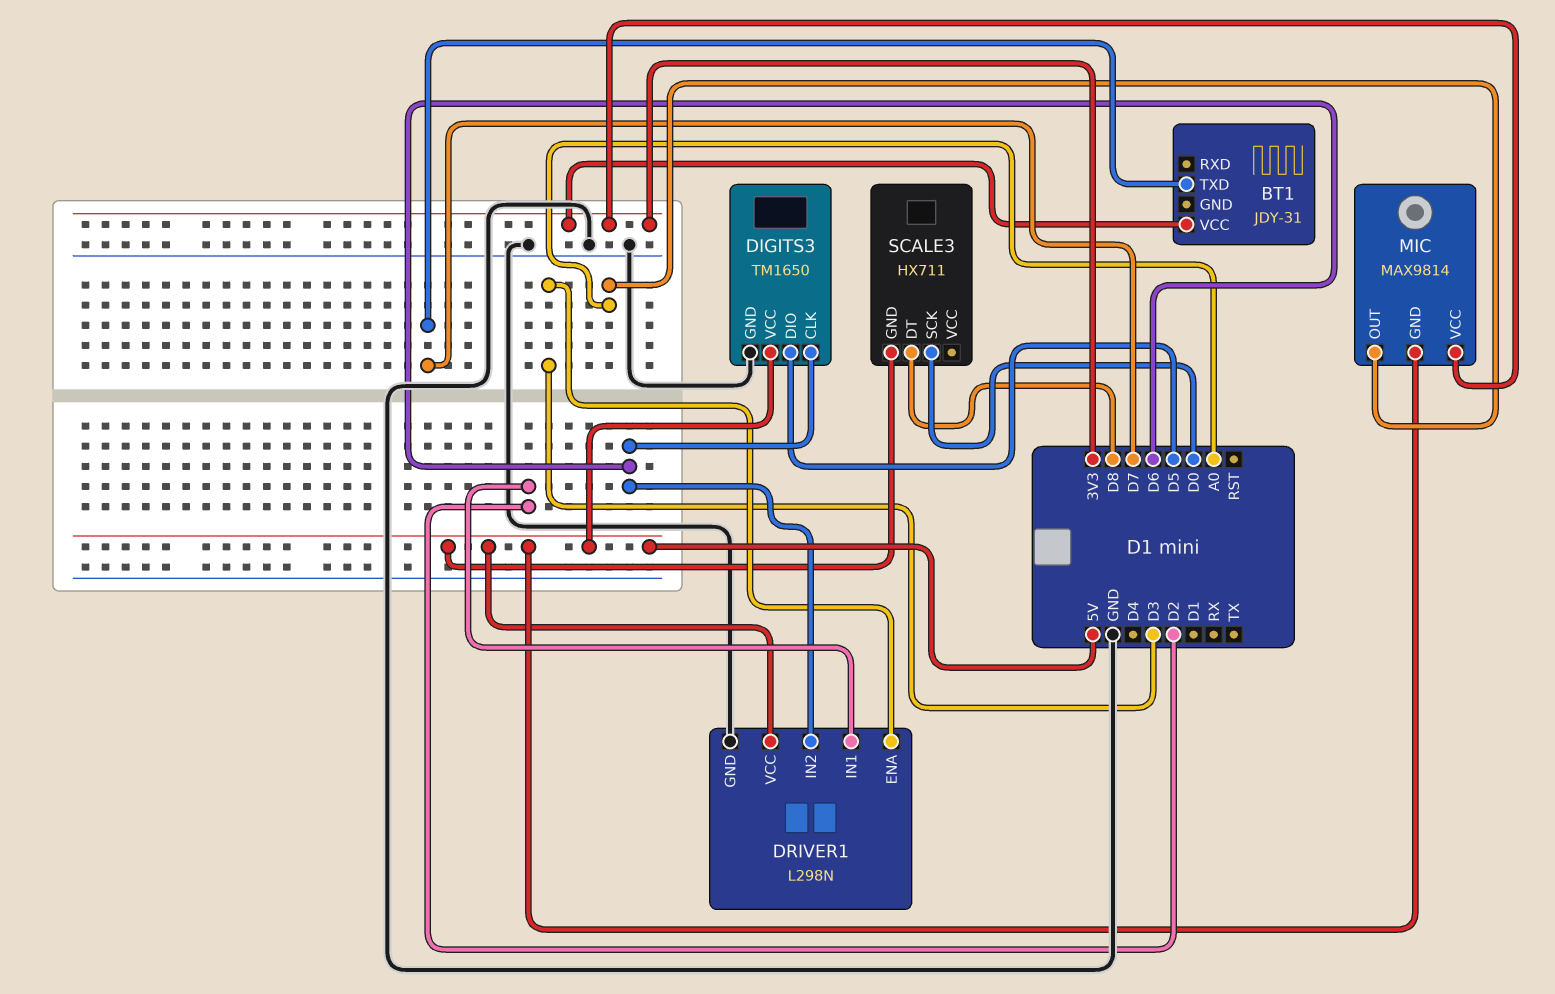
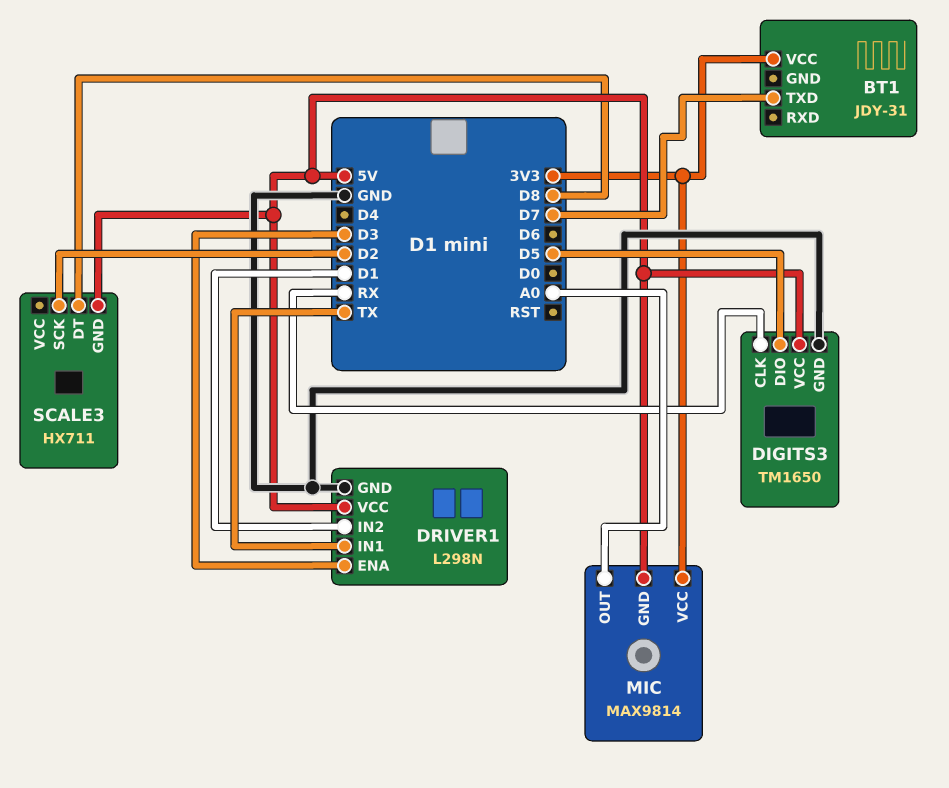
DIGITS3 pin CLK: D6 -> RX
DRIVER1 pin IN1: D2 -> TX
DRIVER1 pin IN2: D6 -> D1
SCALE3 pin SCK: D0 -> D2

